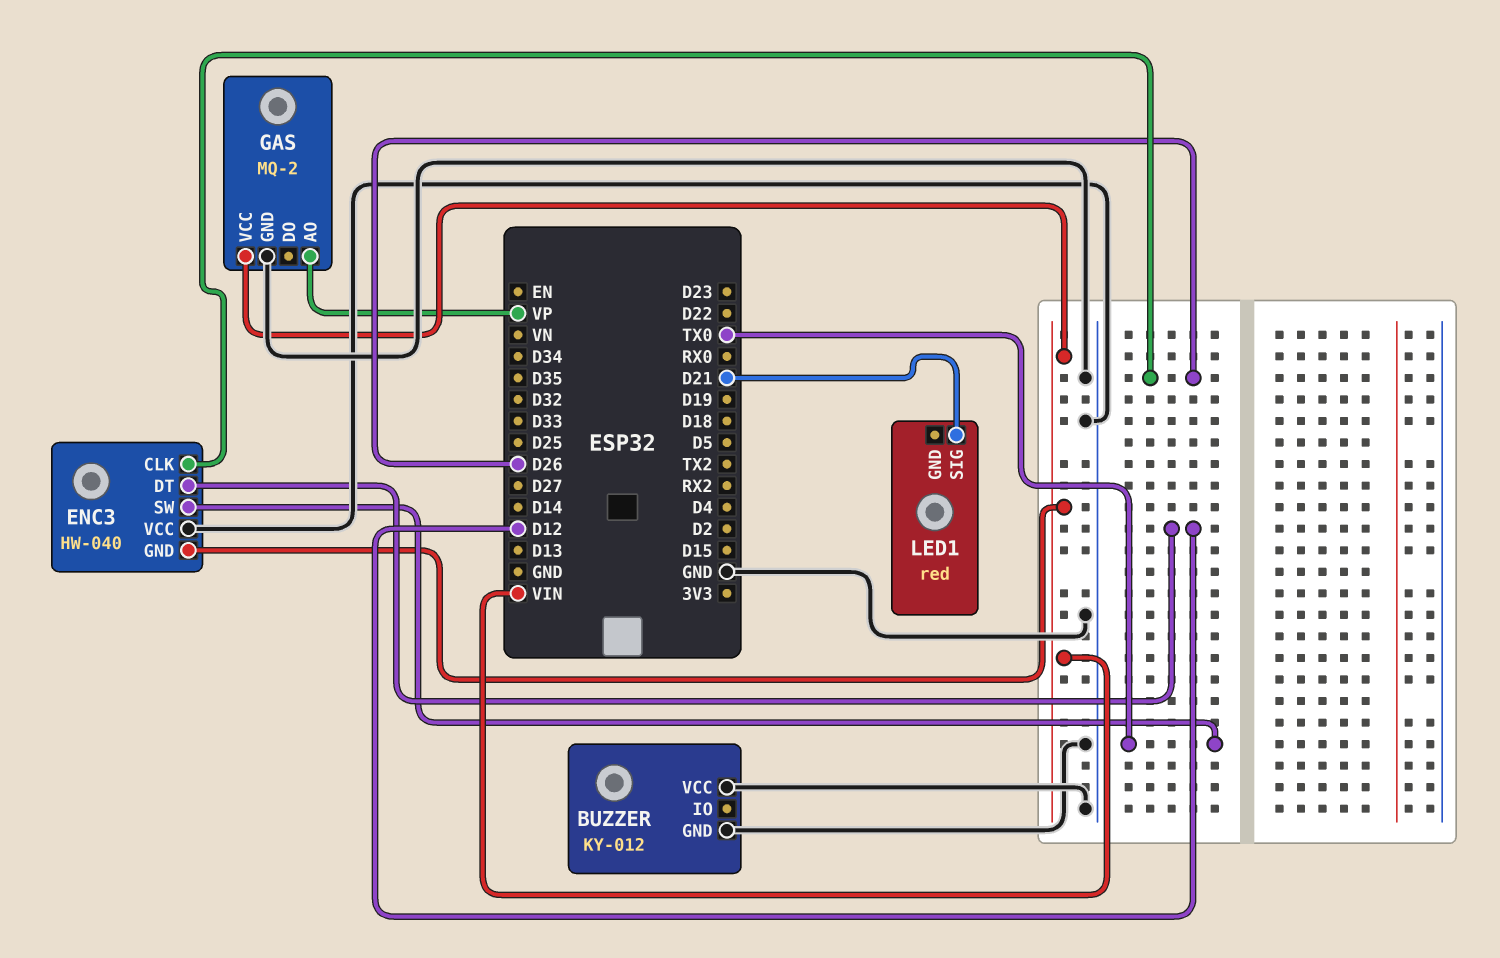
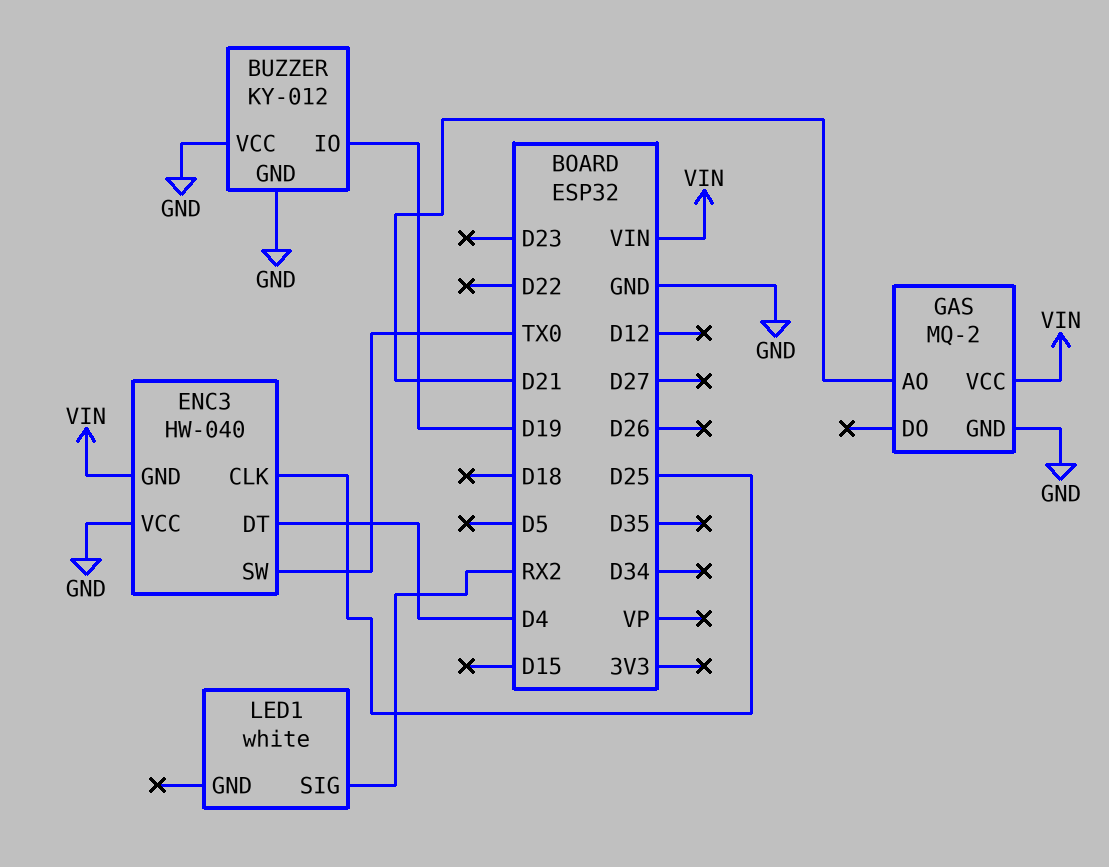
BUZZER pin IO: none -> D19
ENC3 pin CLK: D26 -> D25
ENC3 pin DT: D12 -> D4
GAS pin AO: VP -> D21
LED1: red -> white
LED1 pin SIG: D21 -> RX2

